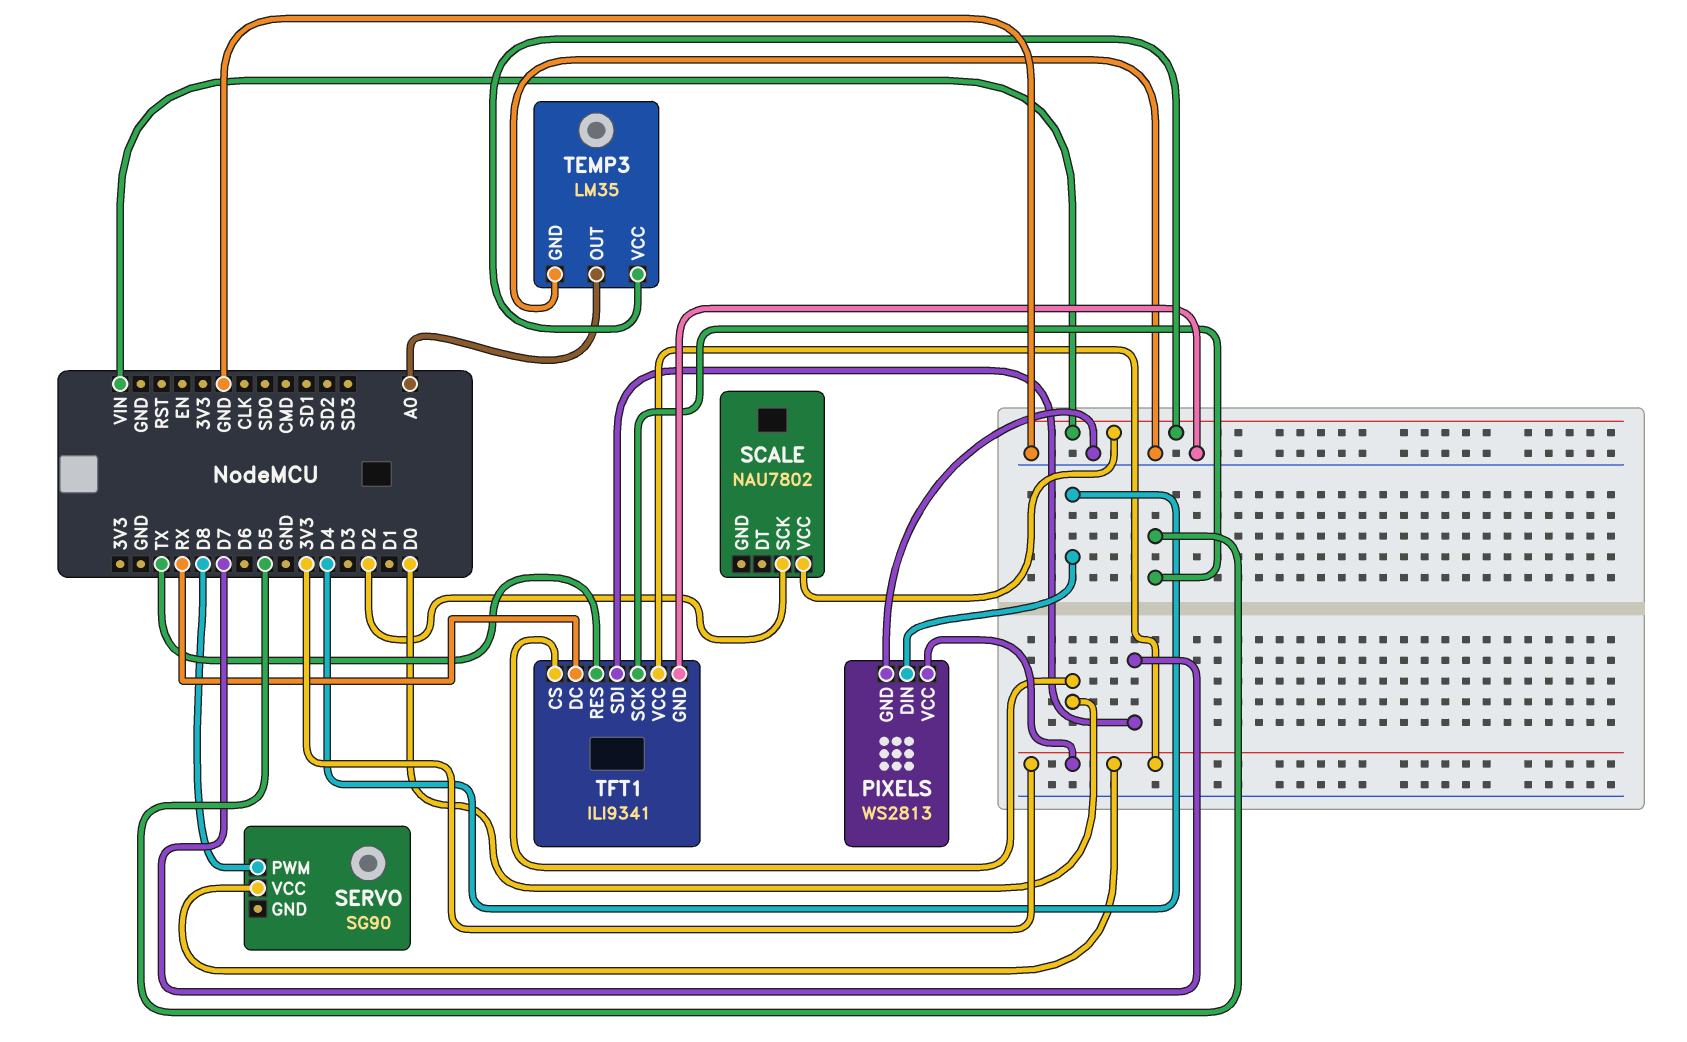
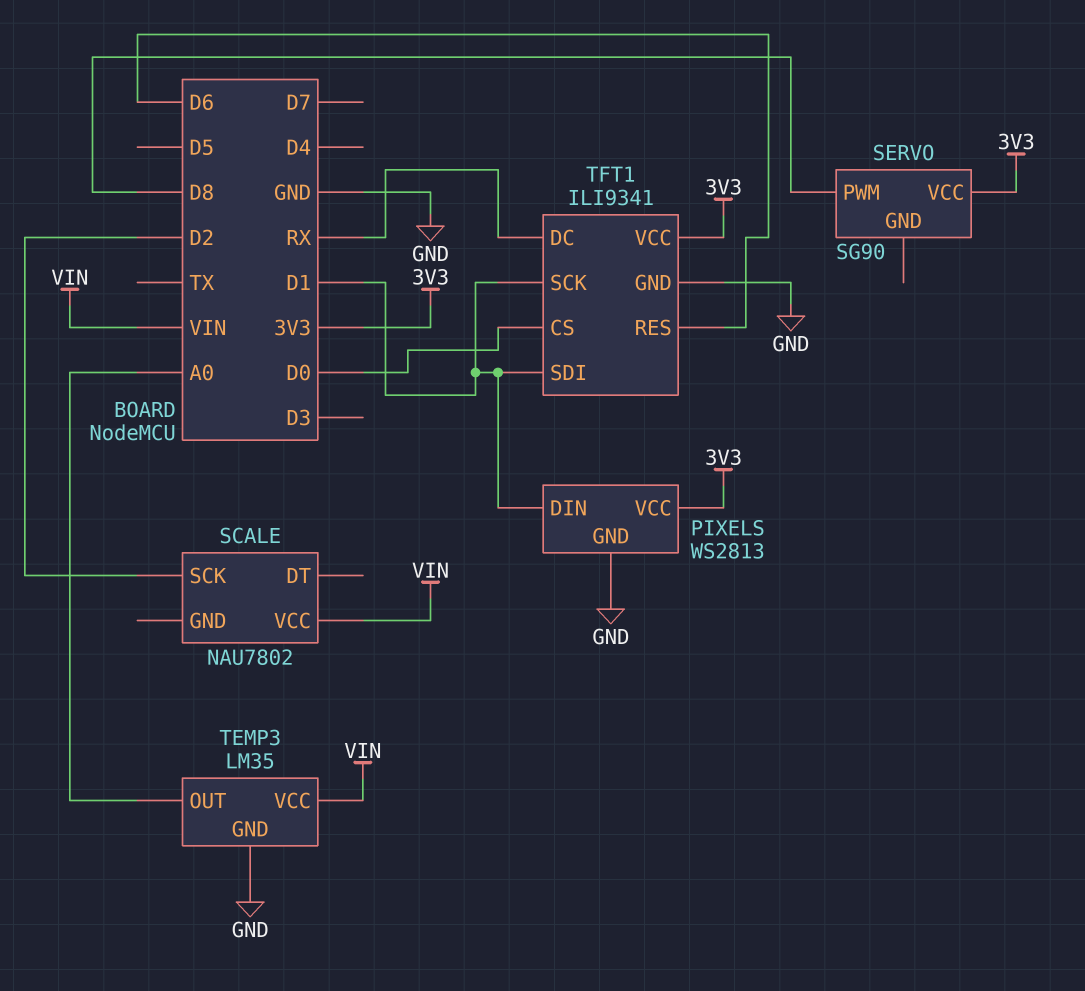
PIXELS pin DIN: D4 -> D1
TFT1 pin RES: TX -> D6
TFT1 pin SCK: D5 -> D1
TFT1 pin SDI: D7 -> D1

